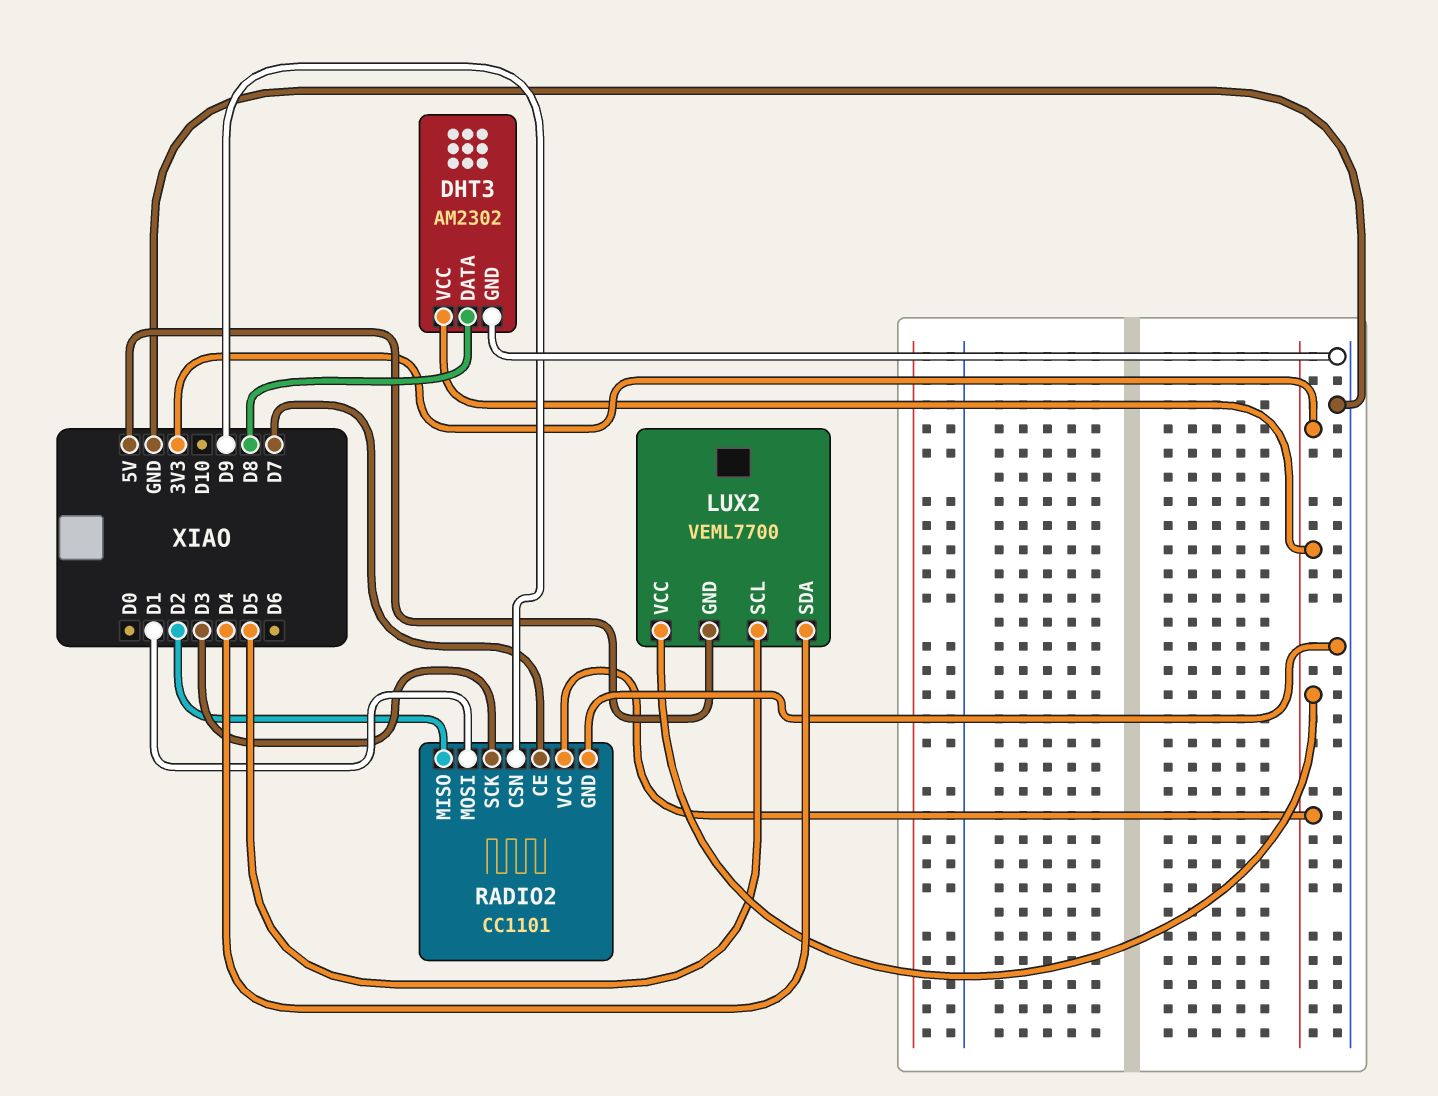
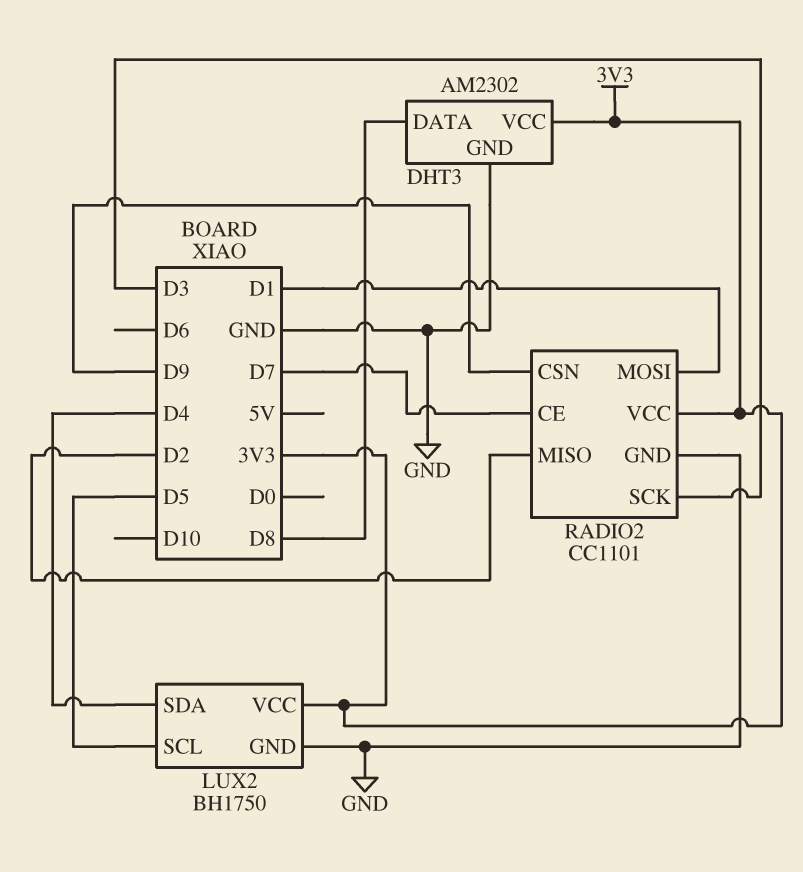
LUX2: VEML7700 -> BH1750
LUX2 pin GND: 5V -> GND

